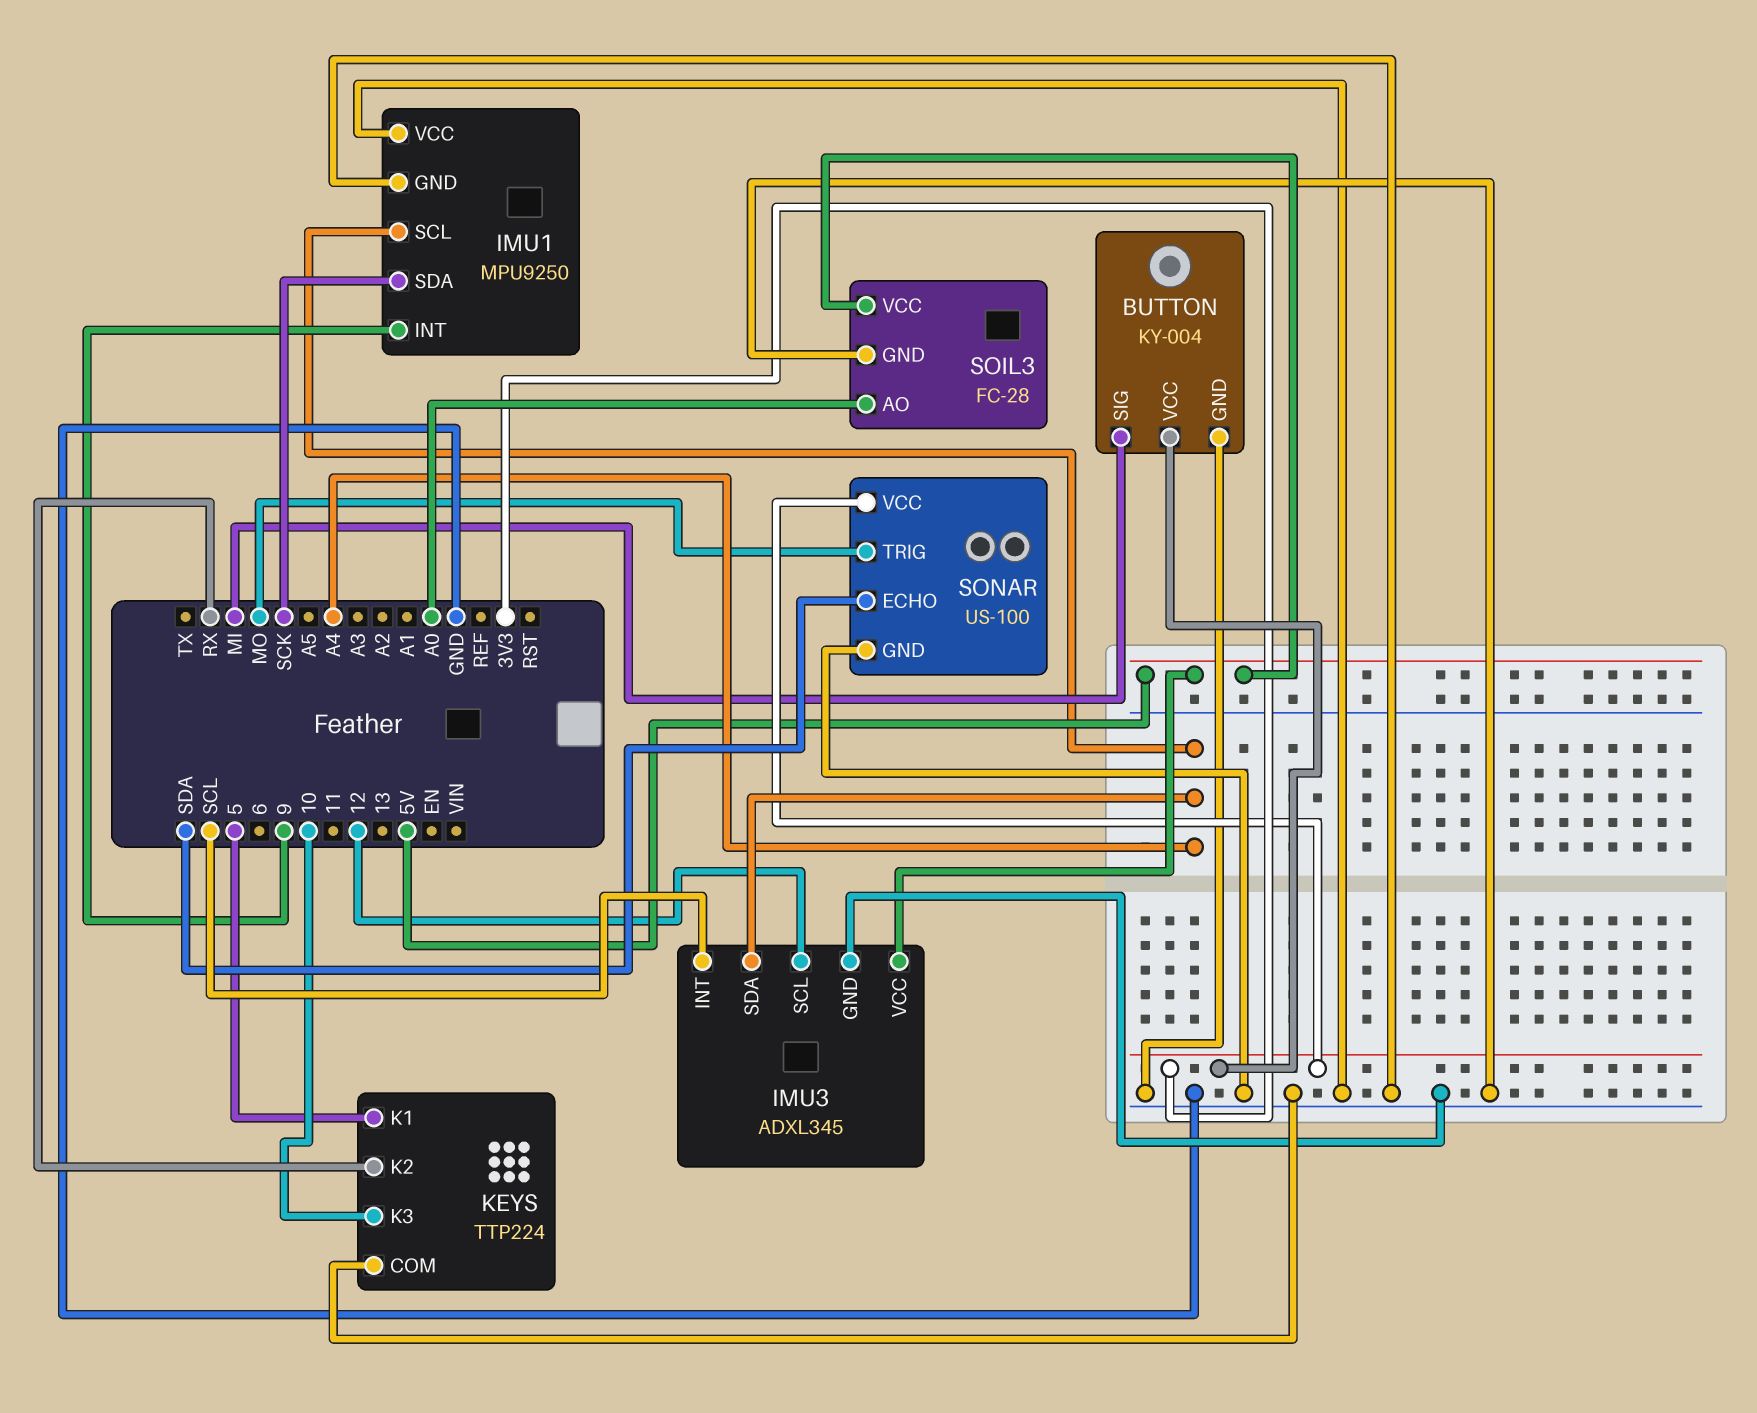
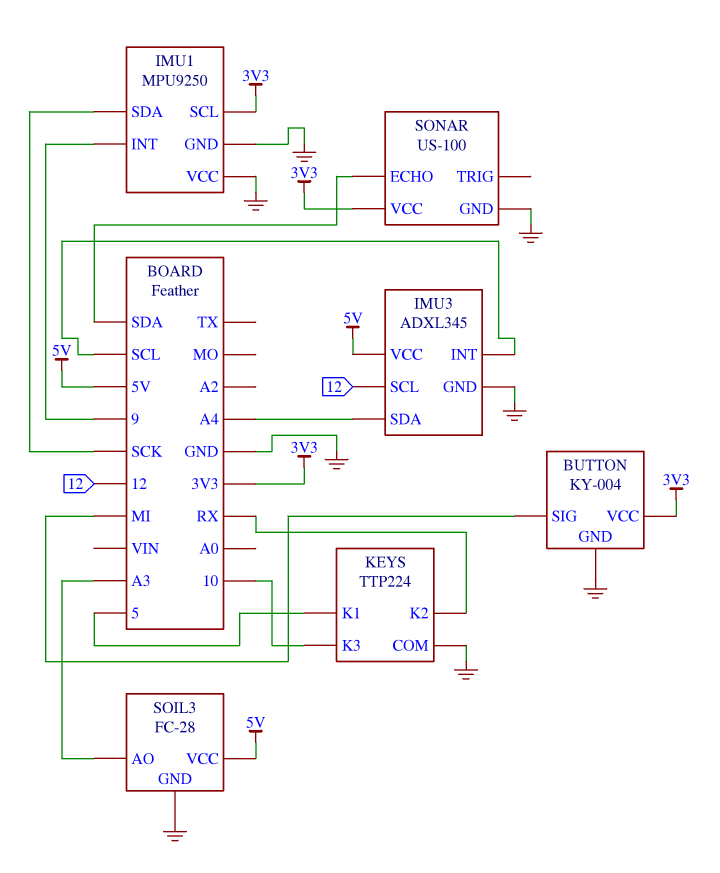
IMU1 pin SCL: A4 -> 3V3
SOIL3 pin AO: A0 -> A3
SONAR pin TRIG: MO -> none

